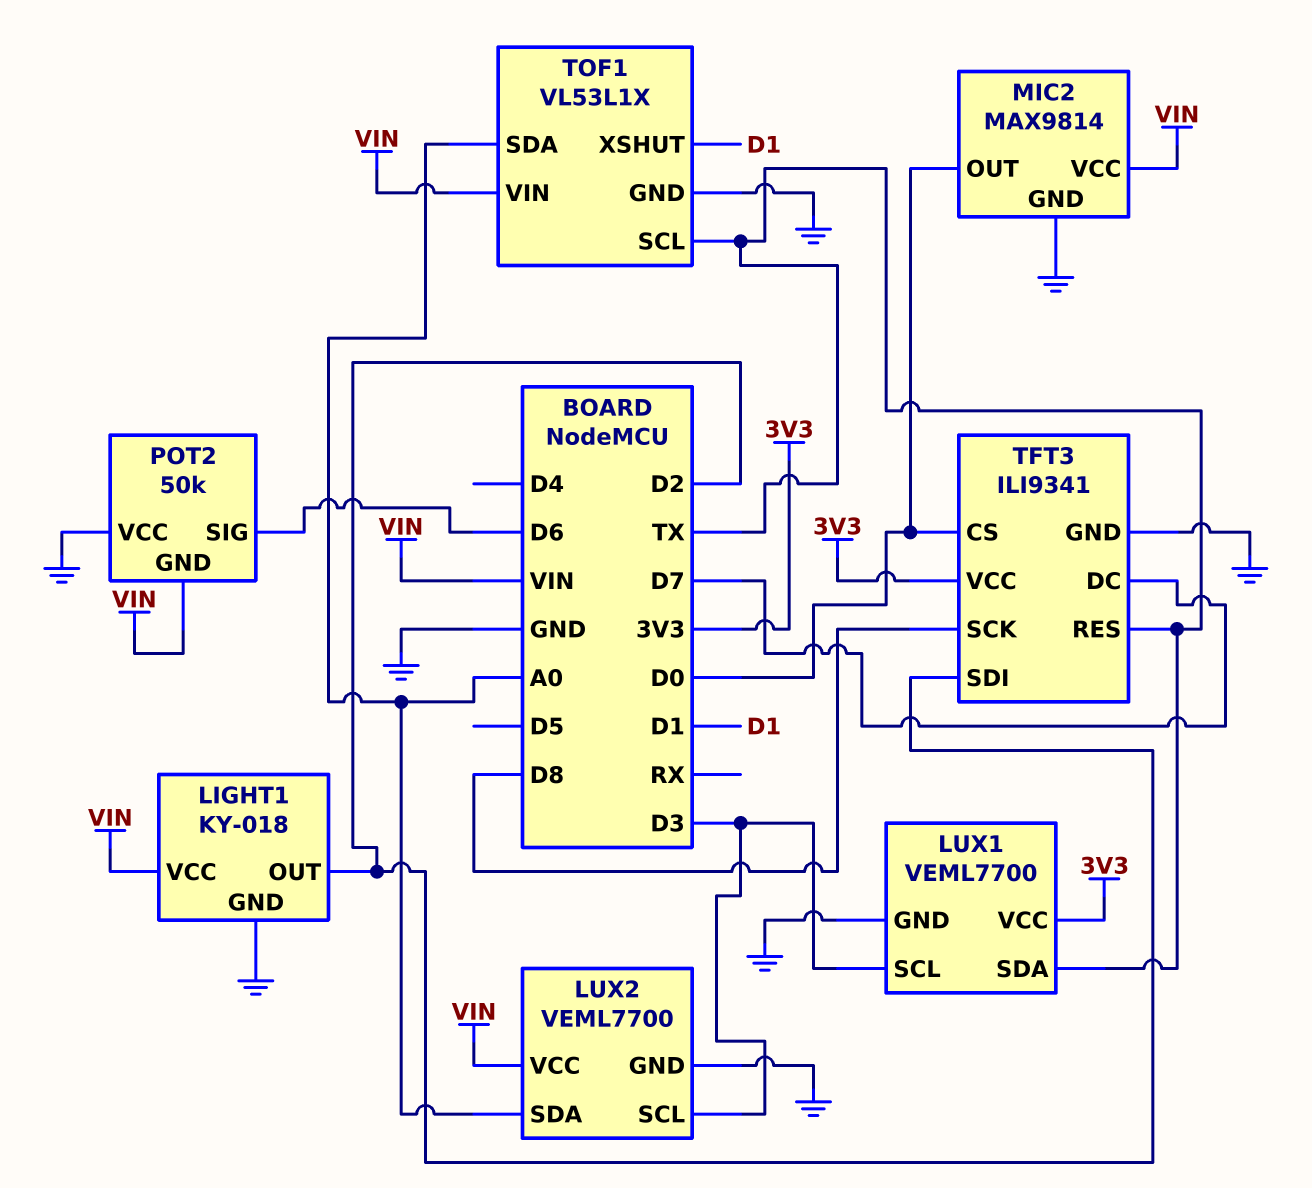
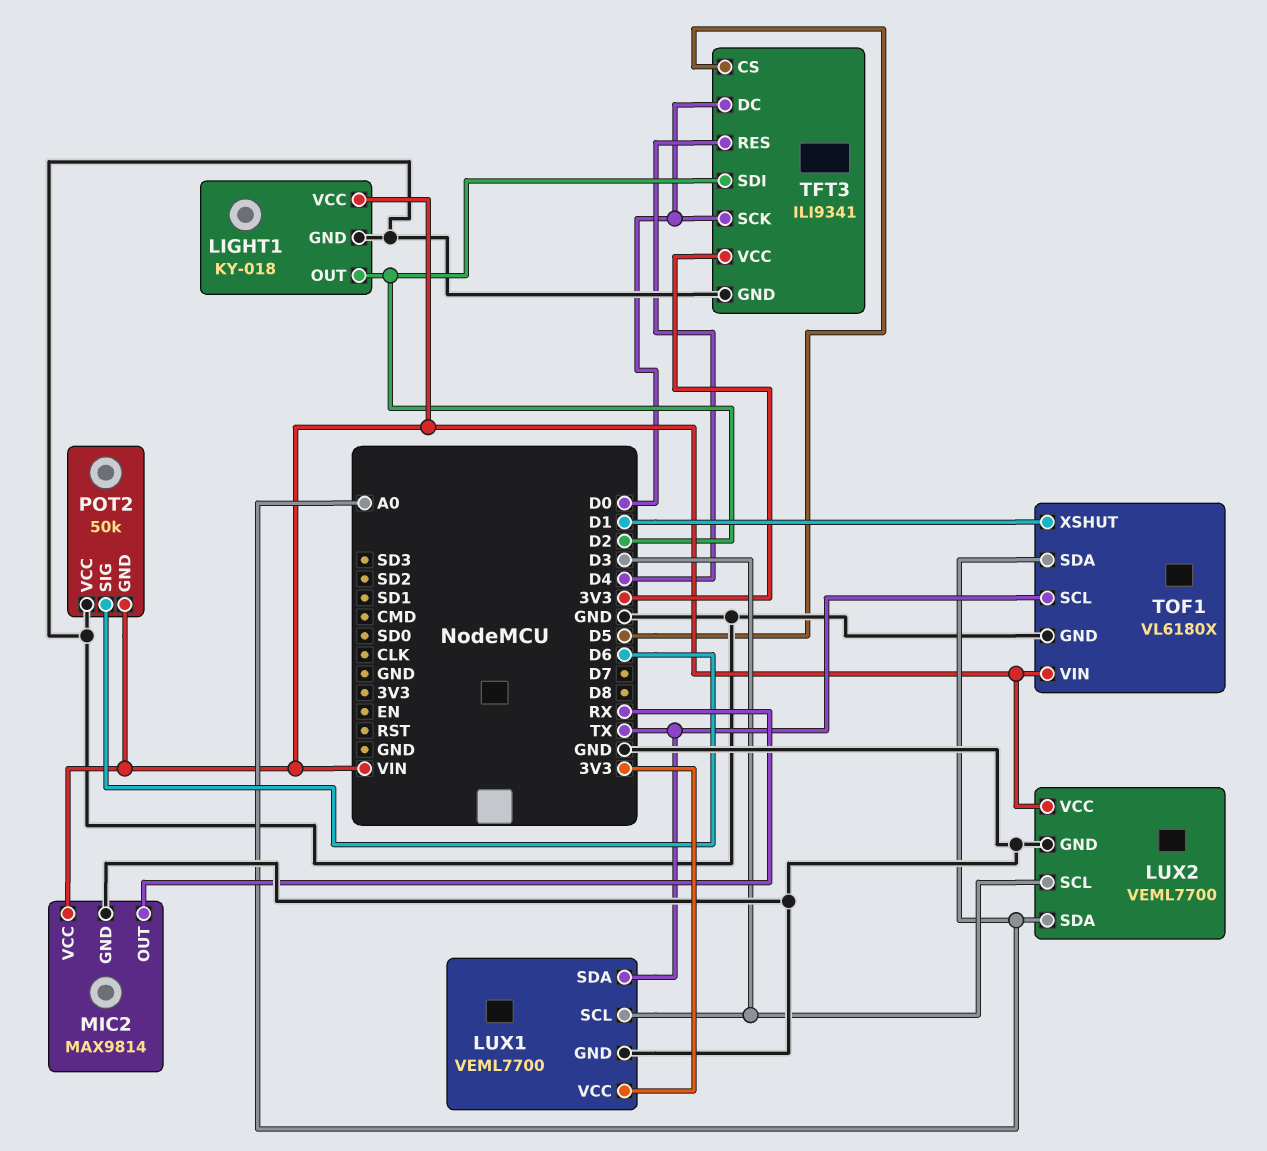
MIC2 pin OUT: D0 -> RX
TFT3 pin CS: D0 -> D5
TFT3 pin DC: D7 -> D0
TFT3 pin RES: TX -> D4
TFT3 pin SCK: D8 -> D0
TOF1: VL53L1X -> VL6180X

